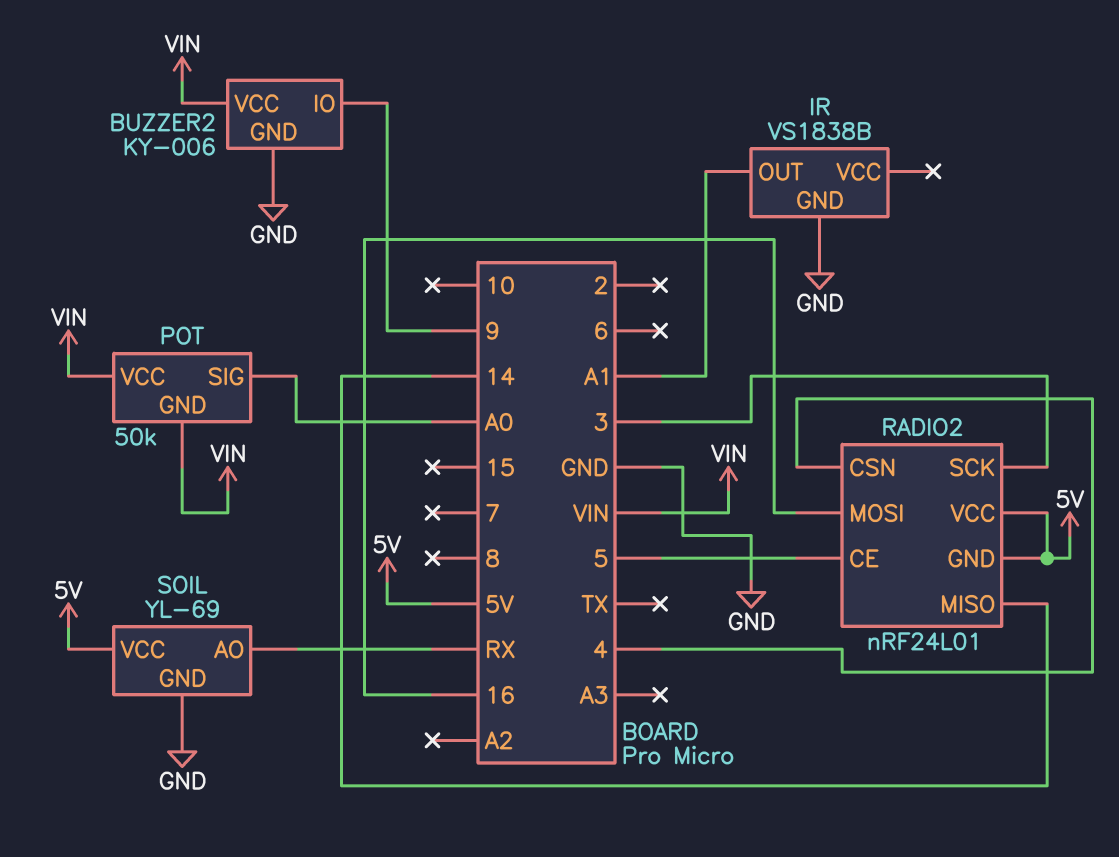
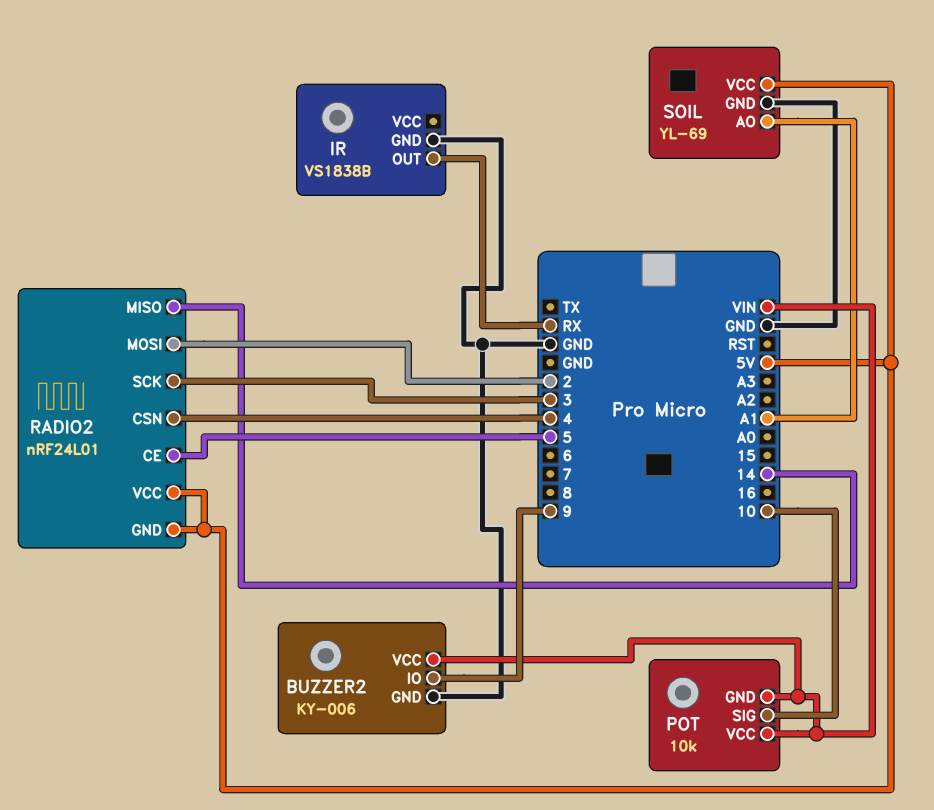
IR pin OUT: A1 -> RX
POT: 50k -> 10k
POT pin SIG: A0 -> 10
RADIO2 pin MOSI: 16 -> 2
SOIL pin AO: RX -> A1

